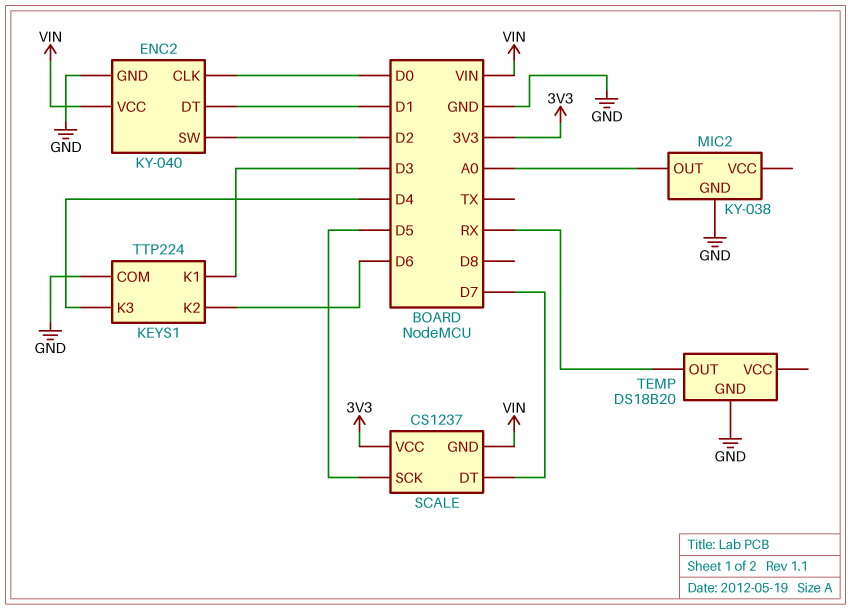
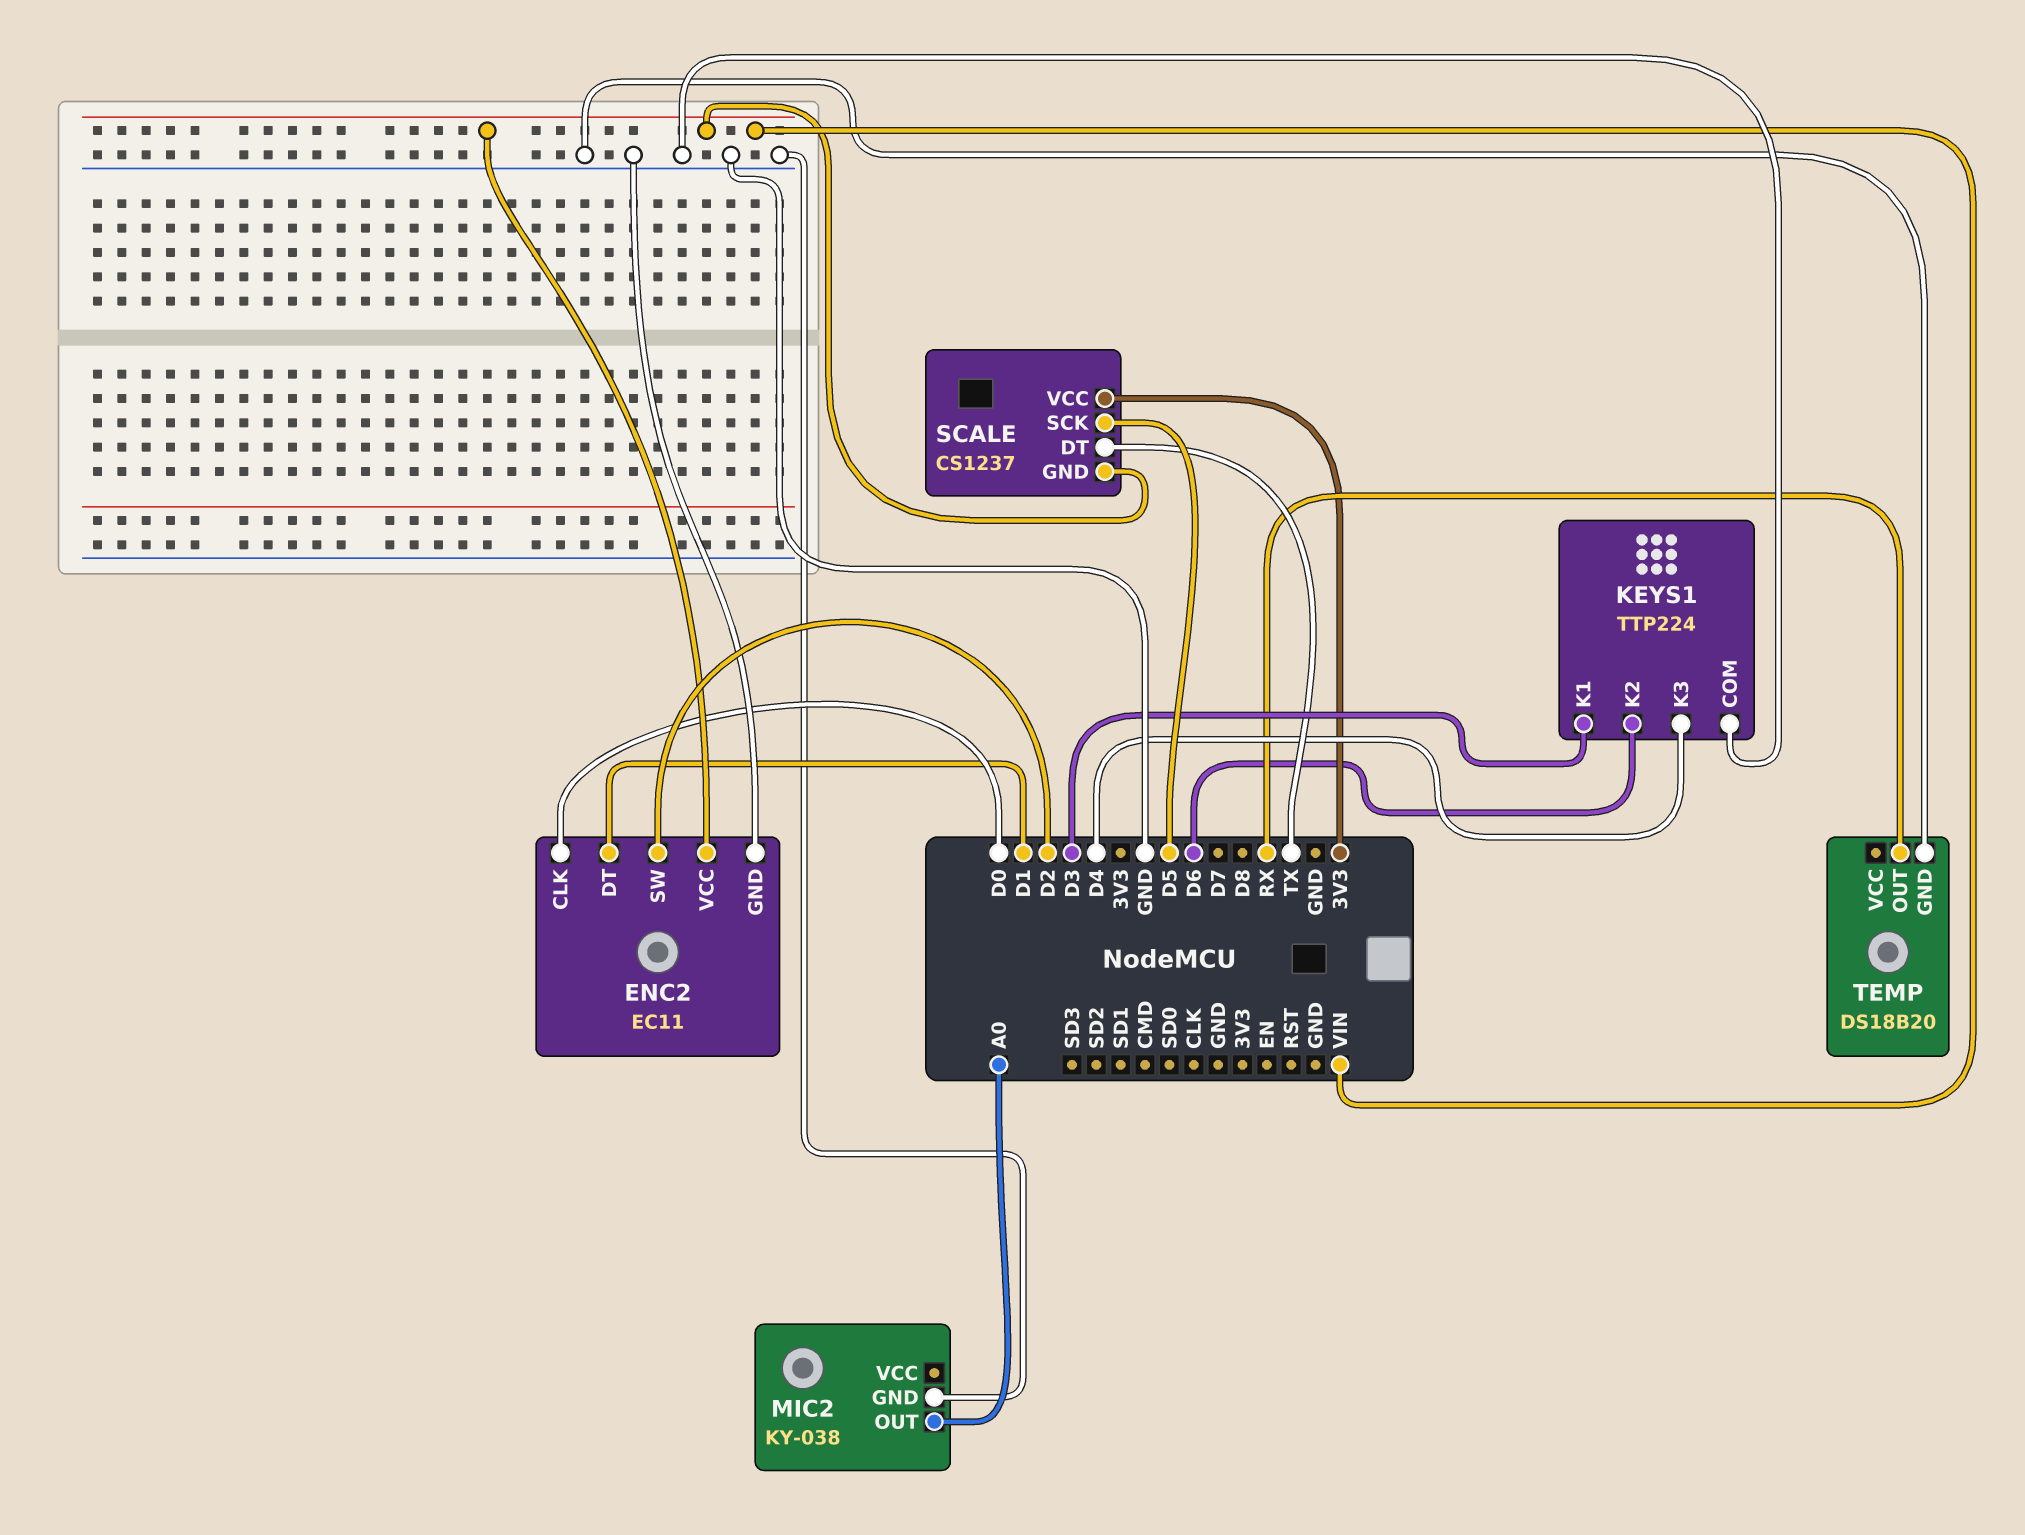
ENC2: KY-040 -> EC11
SCALE pin DT: D7 -> TX

